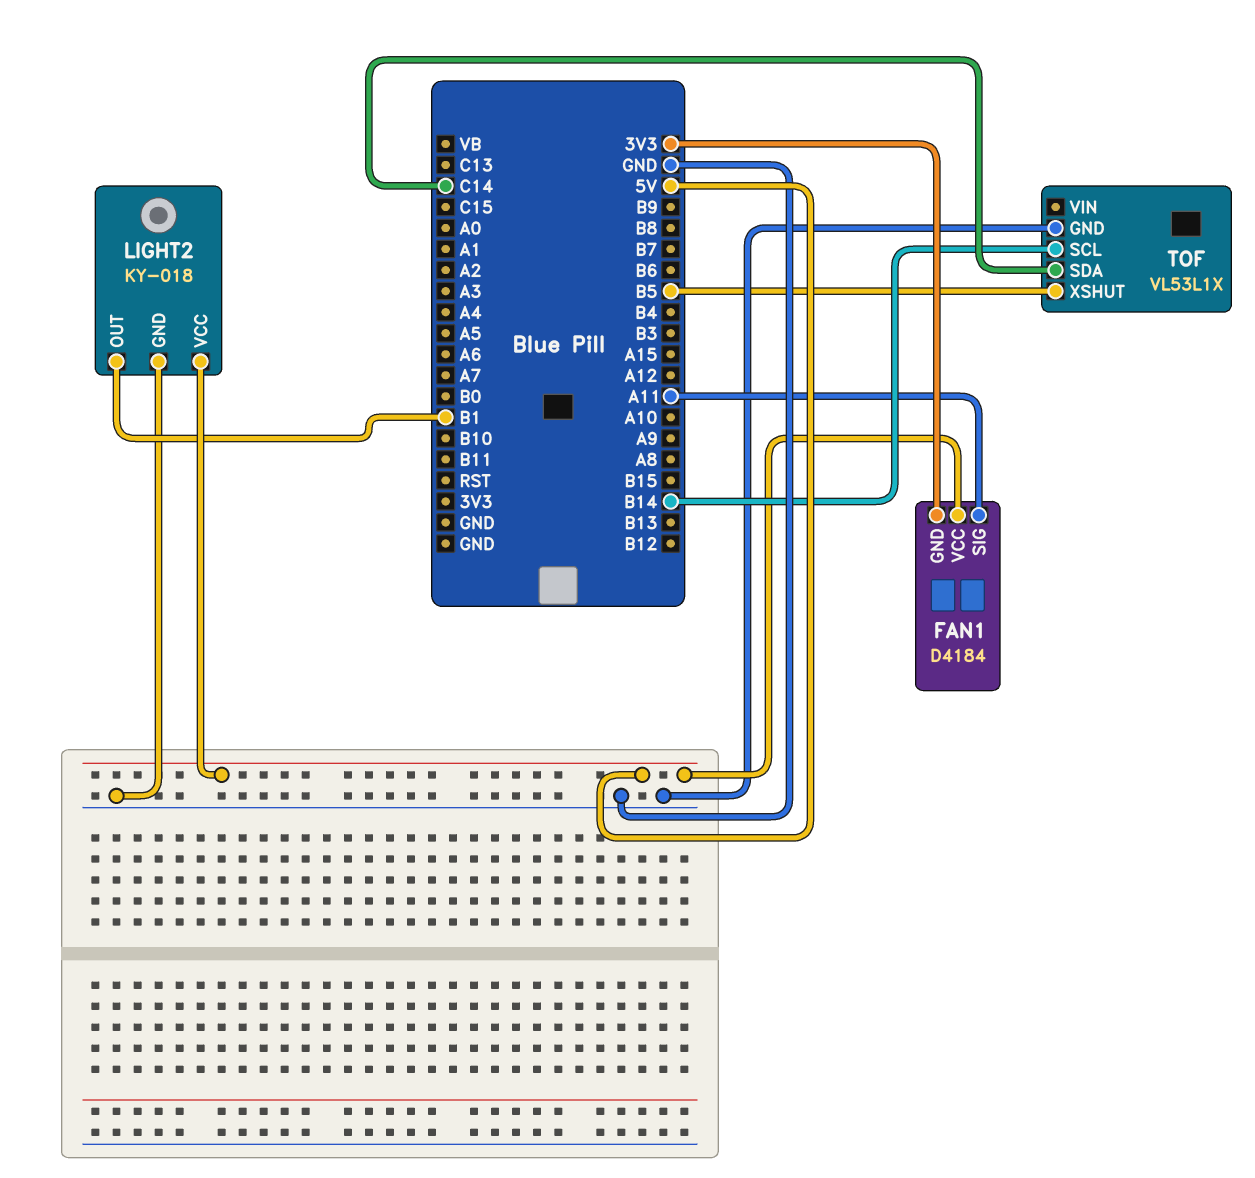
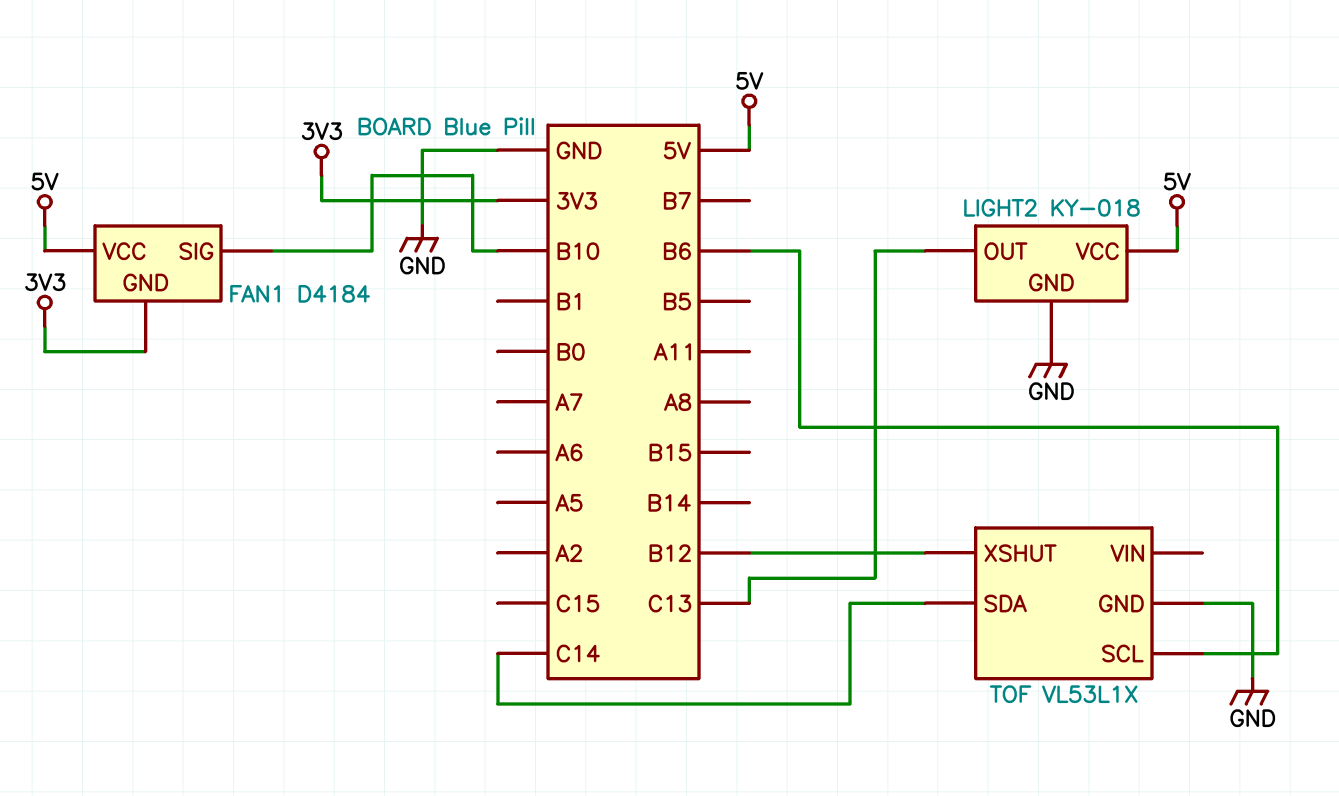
FAN1 pin SIG: A11 -> B10
LIGHT2 pin OUT: B1 -> C13
TOF pin SCL: B14 -> B6
TOF pin XSHUT: B5 -> B12

